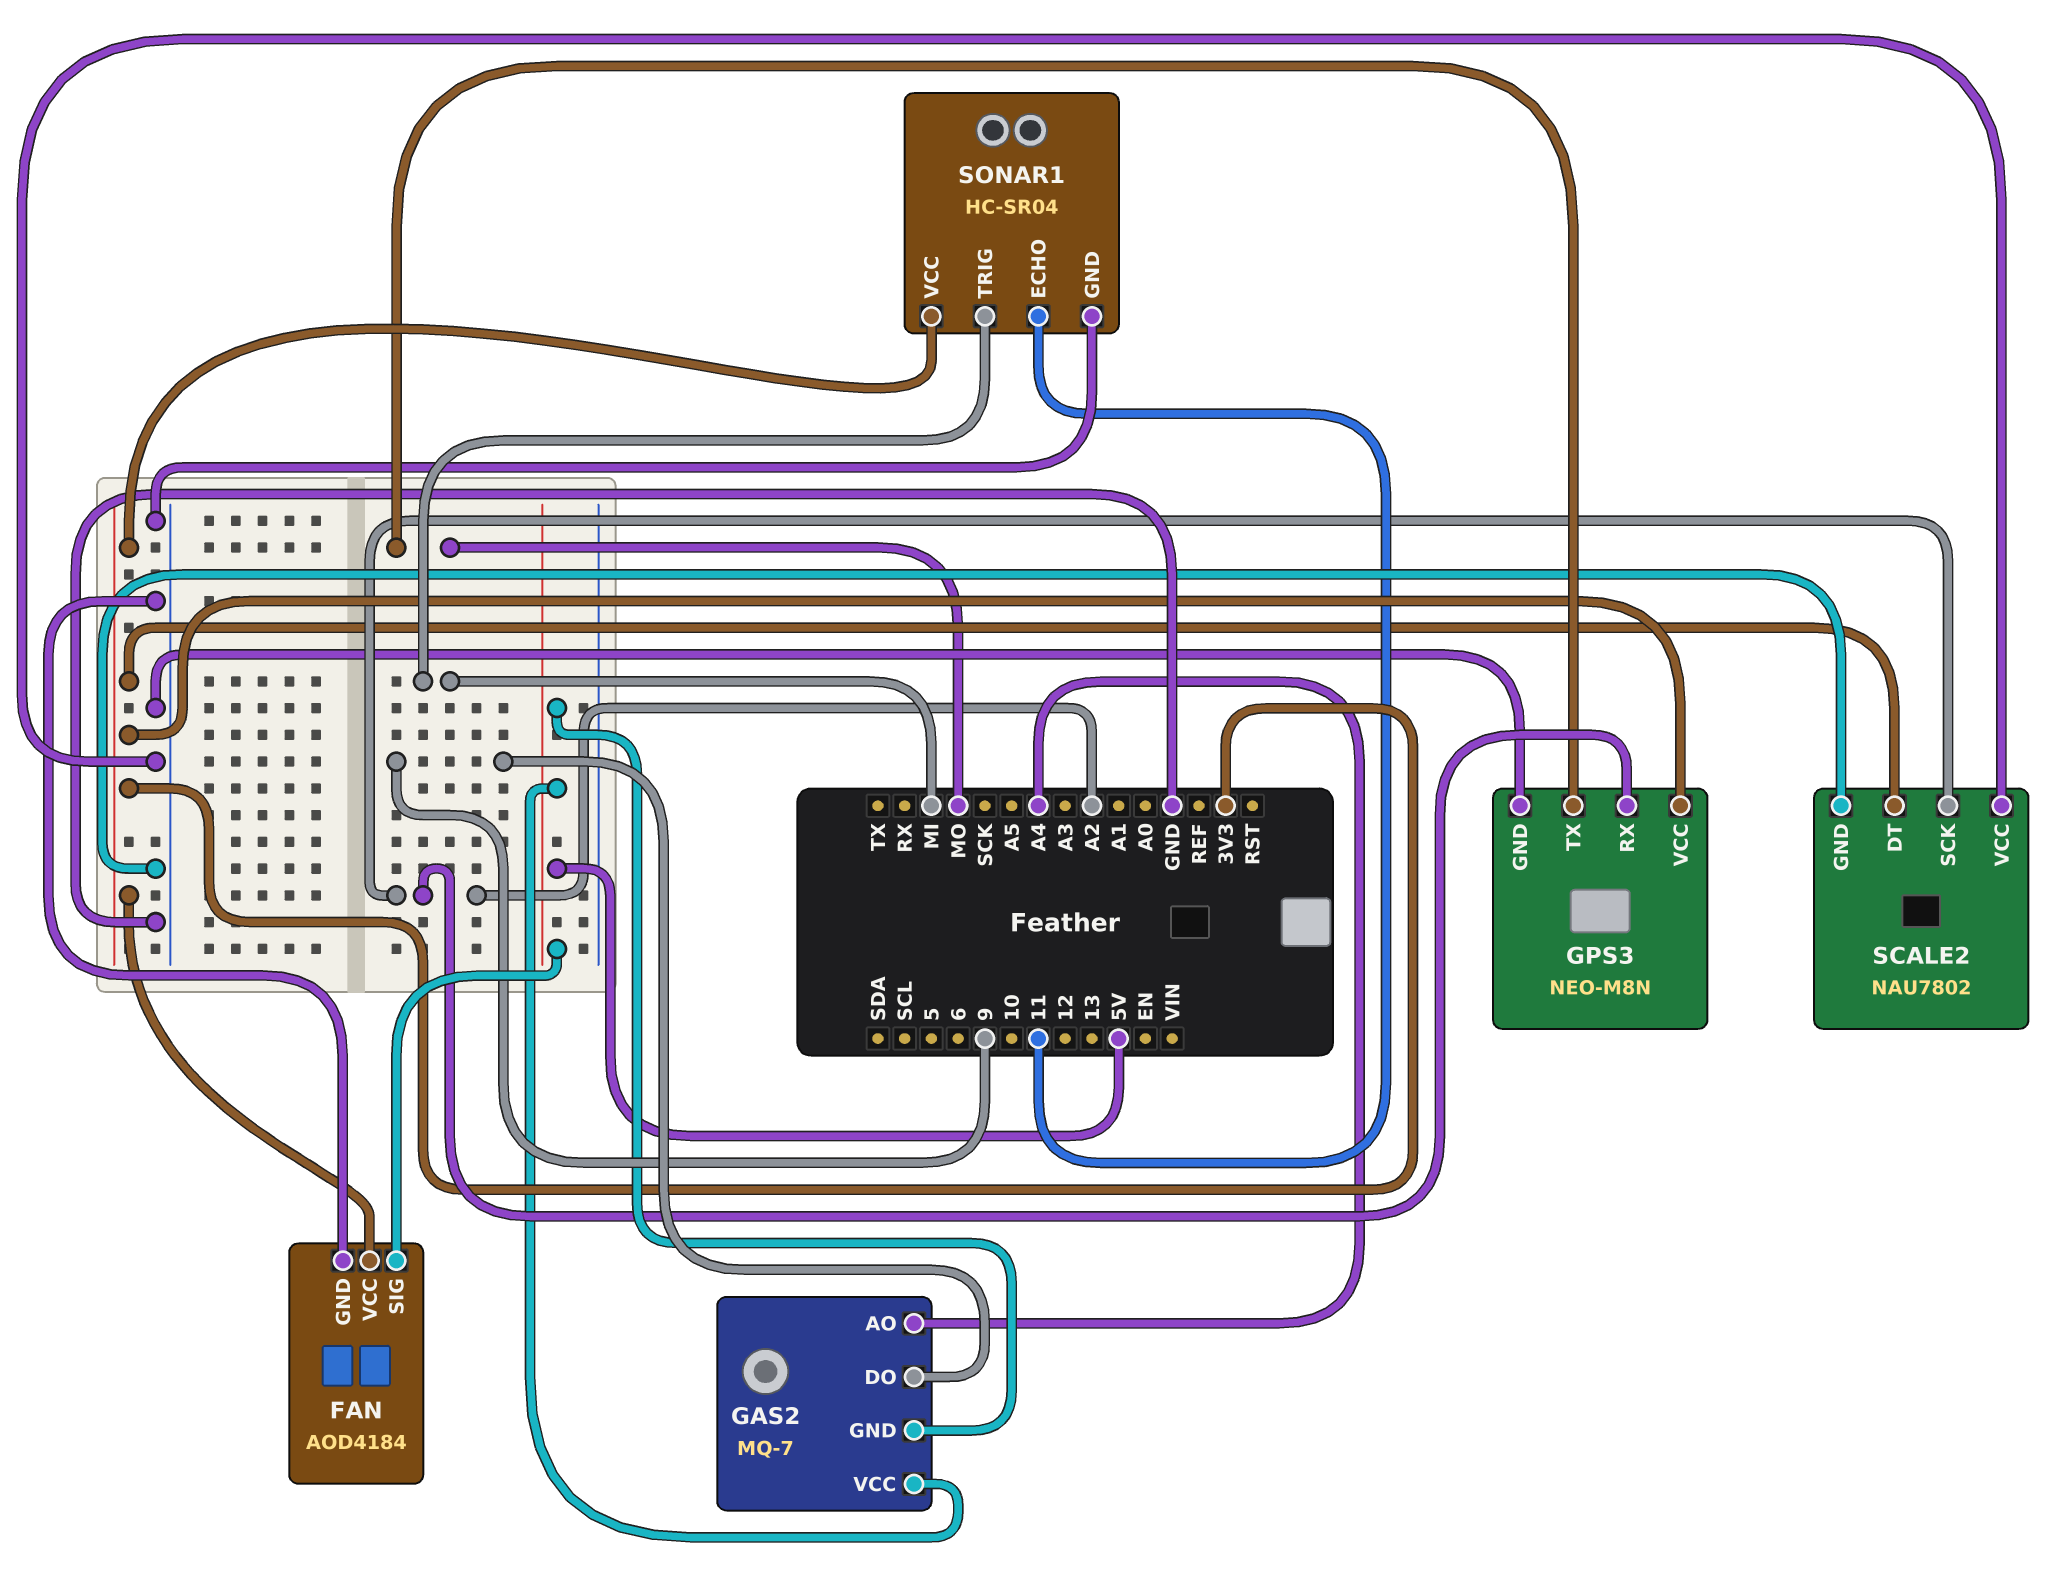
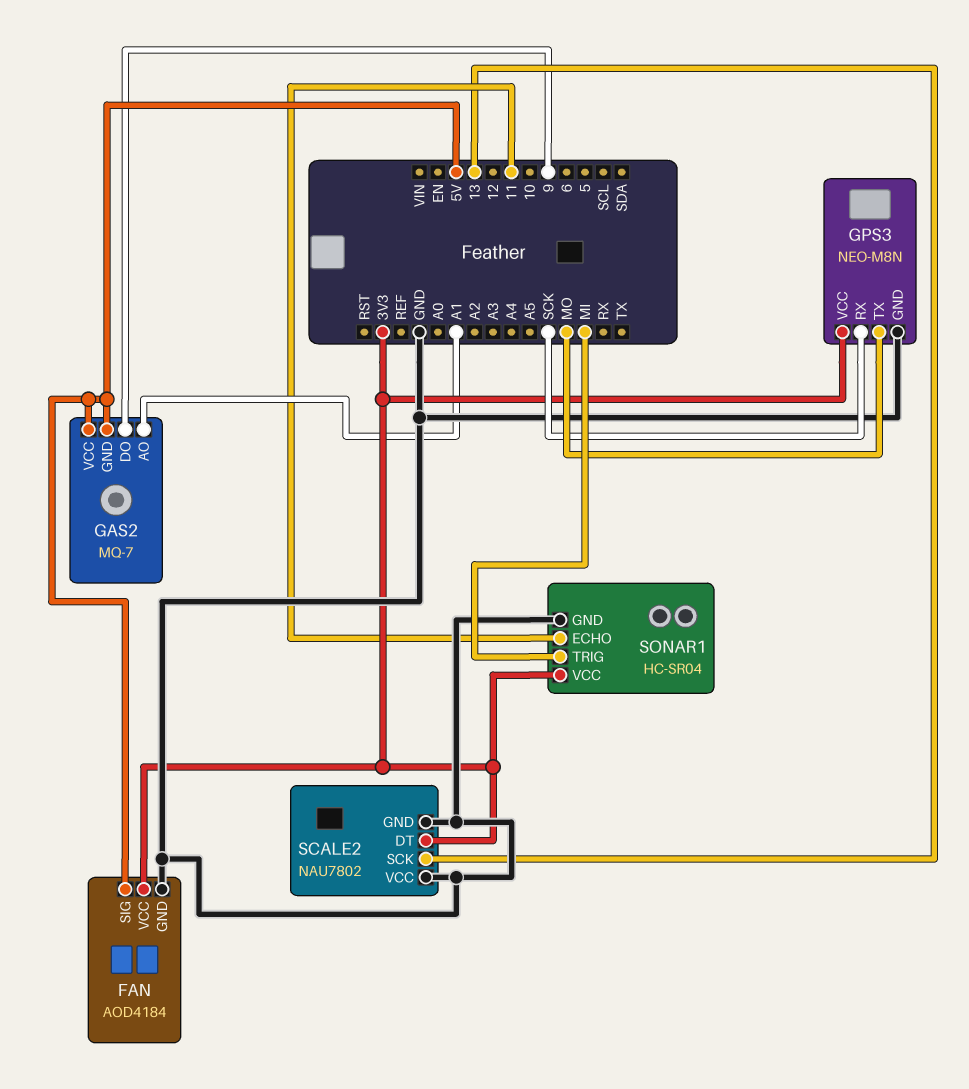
GAS2 pin AO: A4 -> A1
GPS3 pin RX: A2 -> SCK
SCALE2 pin SCK: A2 -> 13

